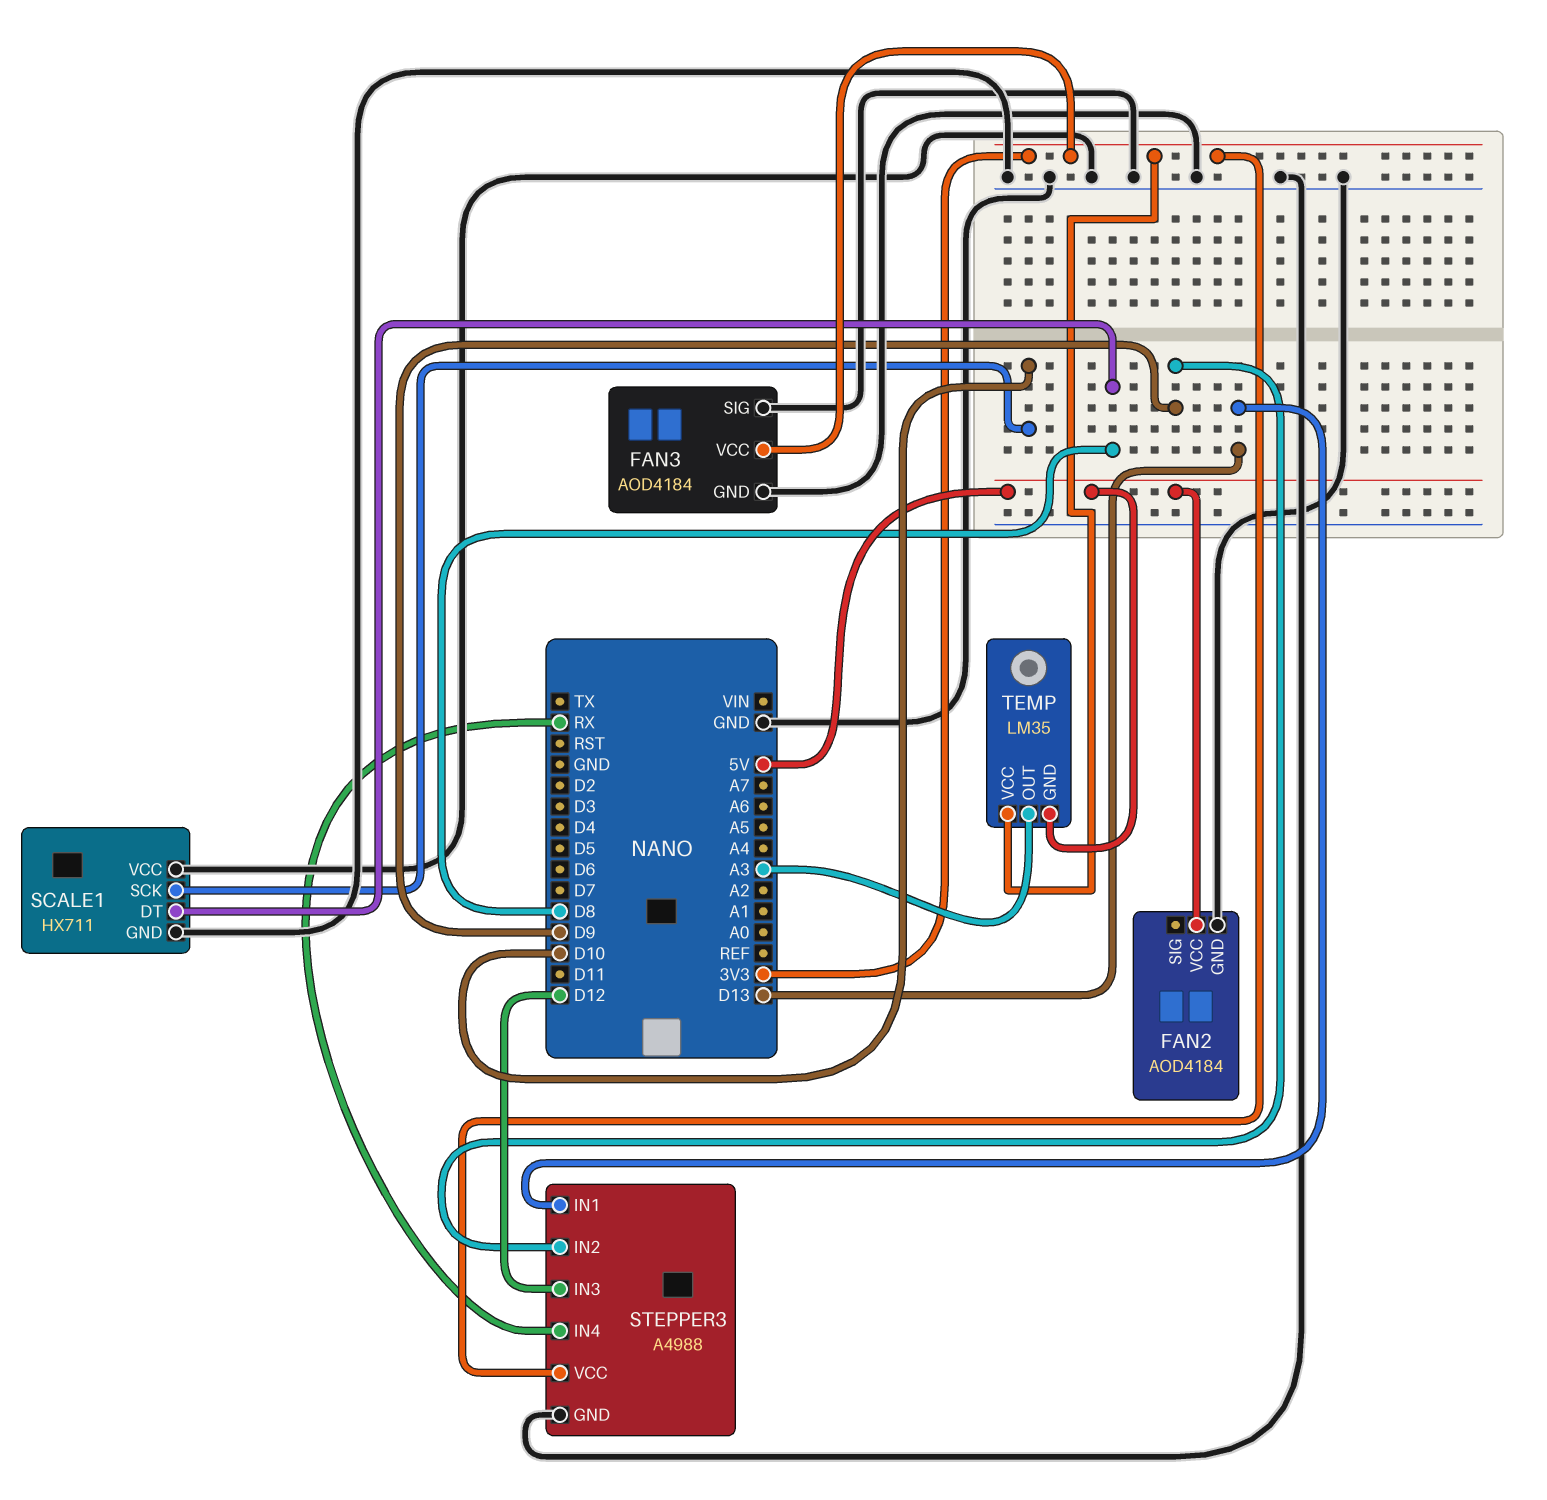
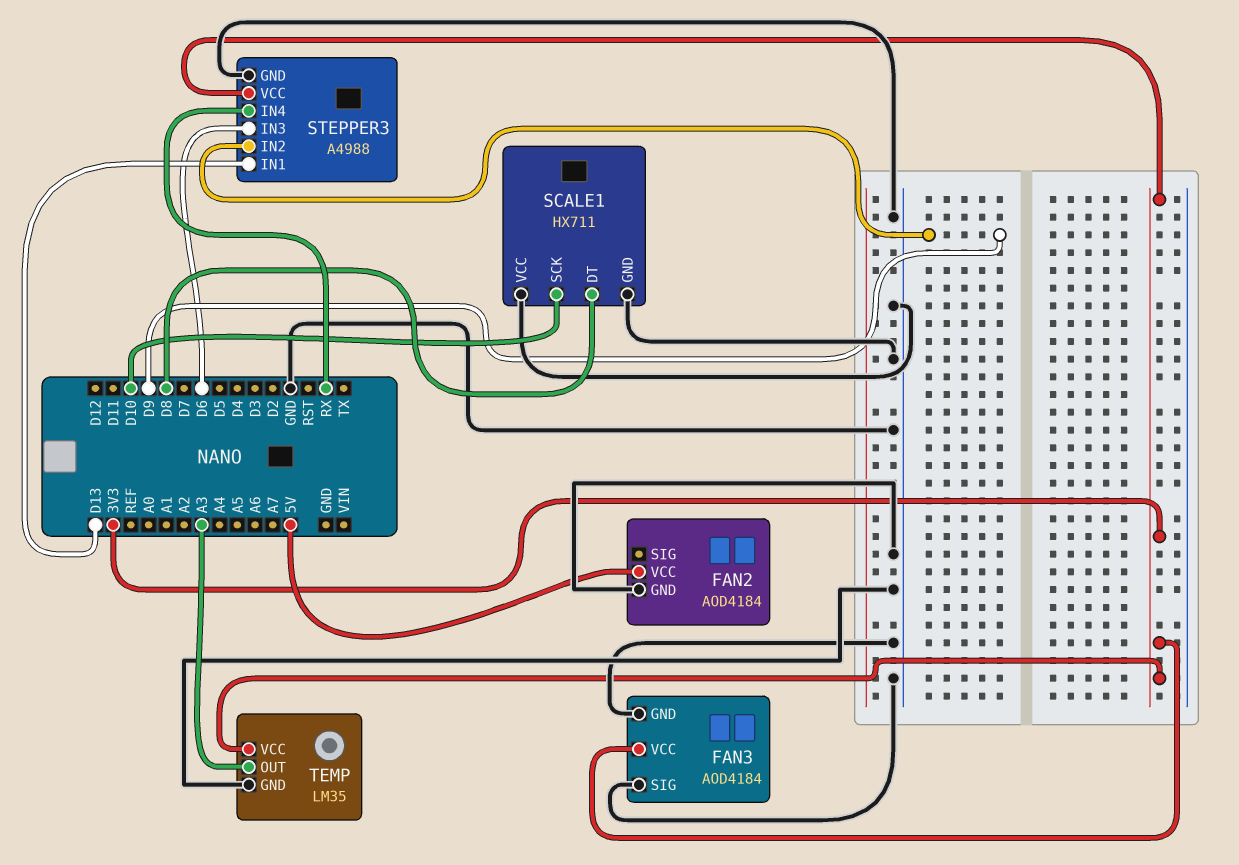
STEPPER3 pin IN3: D12 -> D6
TEMP pin GND: 5V -> GND

